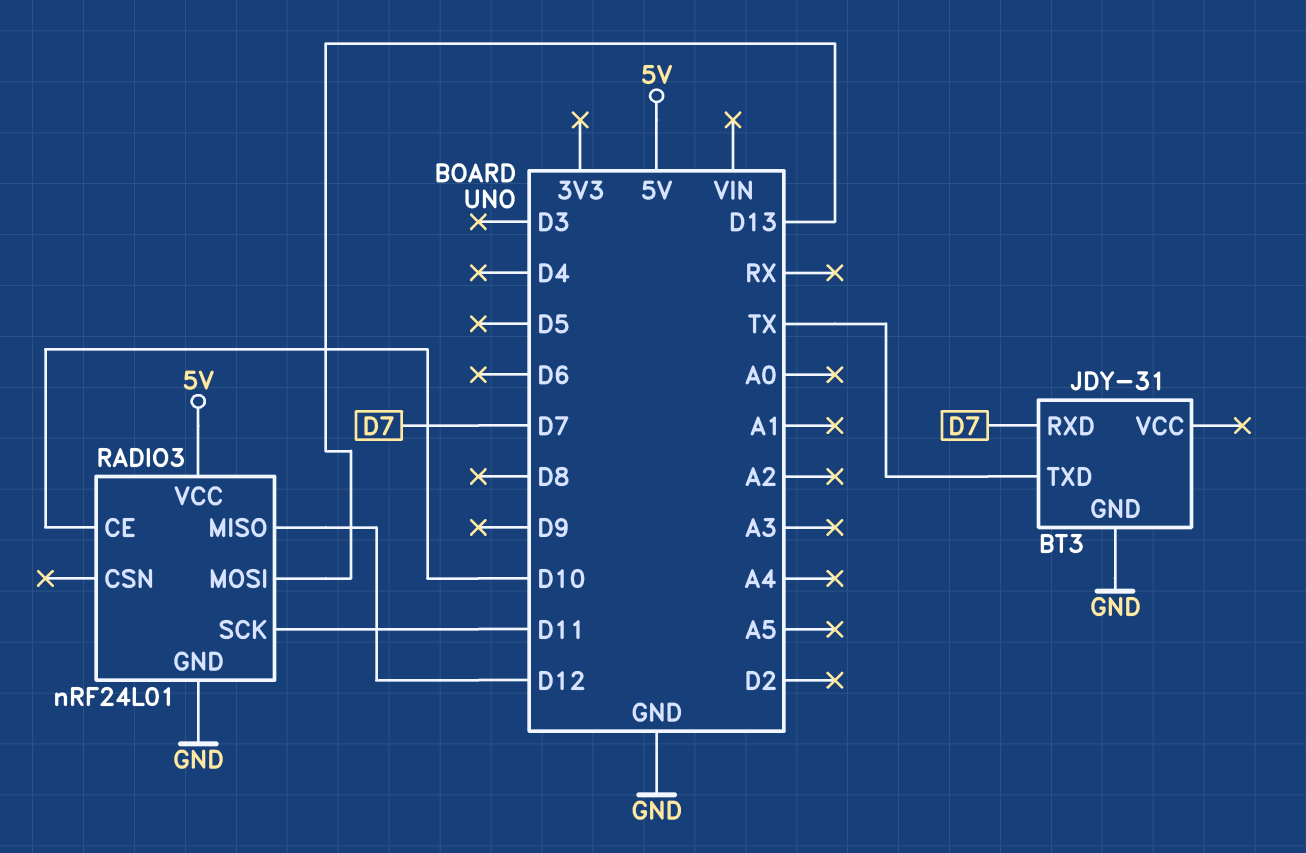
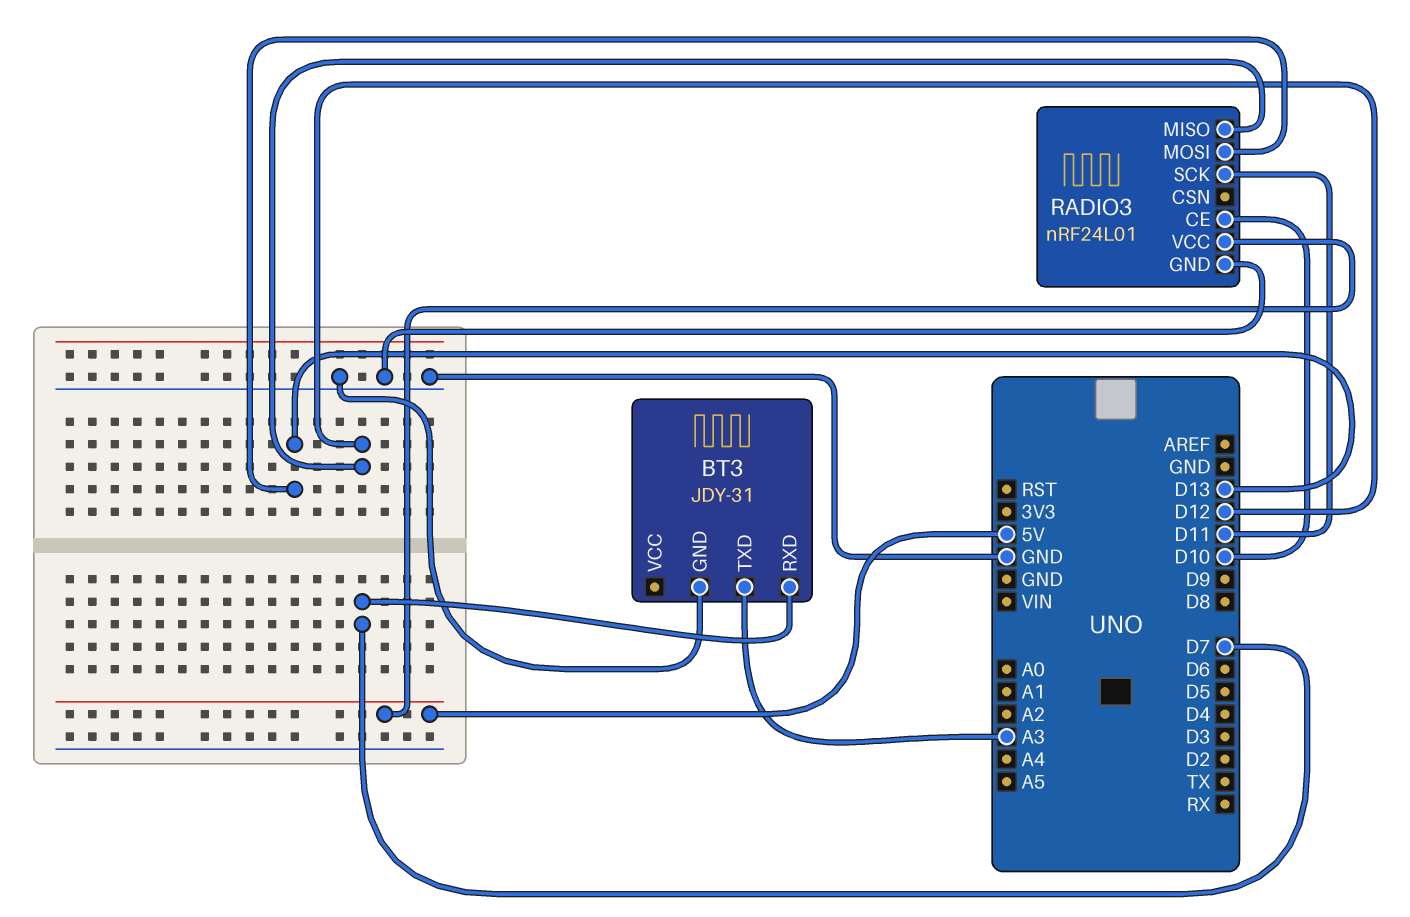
BT3 pin TXD: TX -> A3

